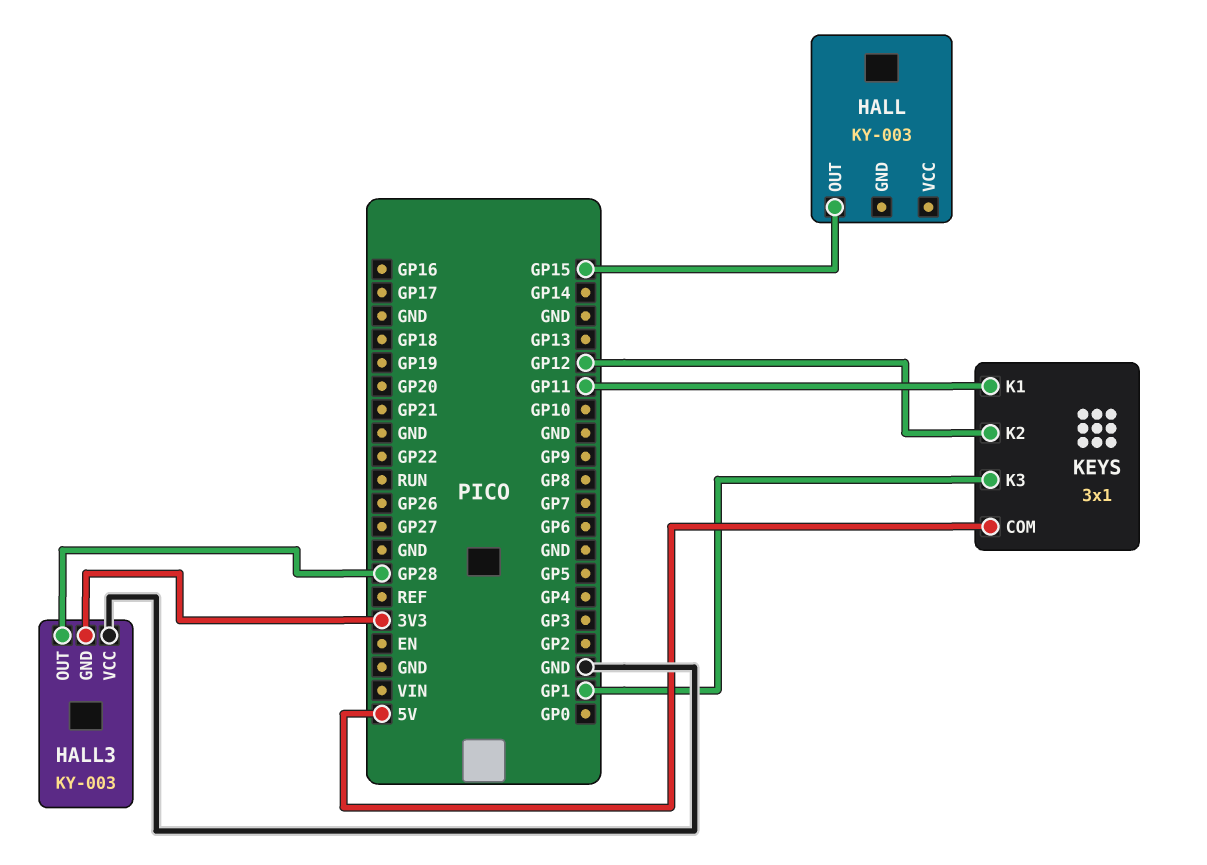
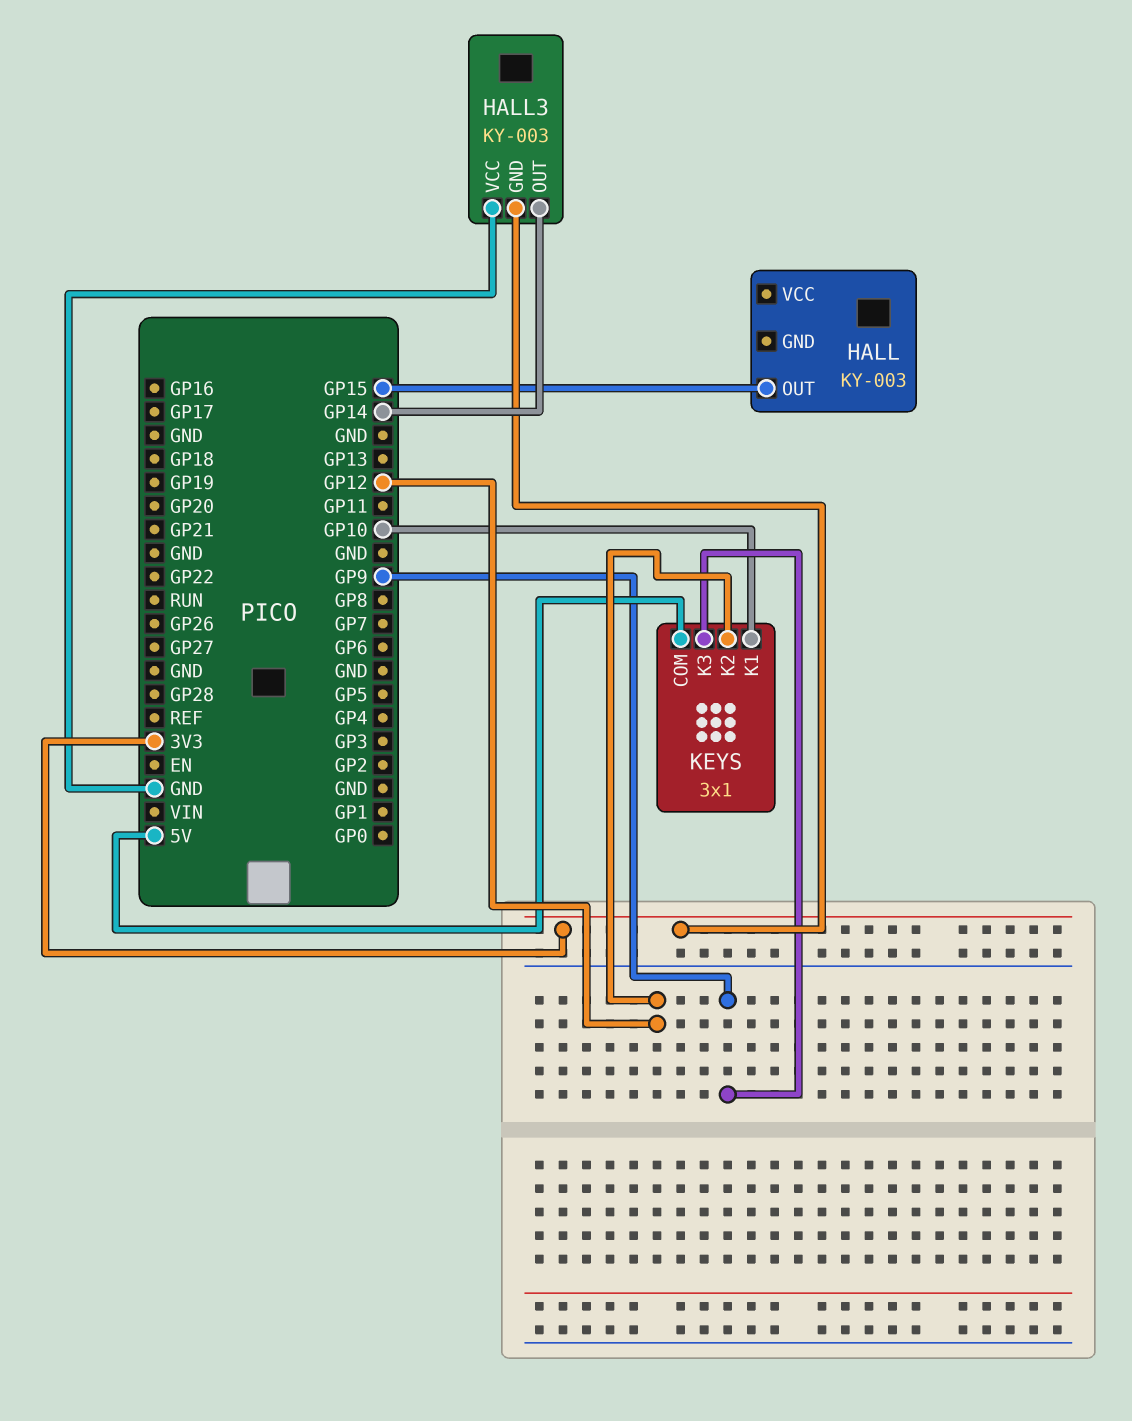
HALL3 pin OUT: GP28 -> GP14
KEYS pin K1: GP11 -> GP10
KEYS pin K3: GP1 -> GP9

